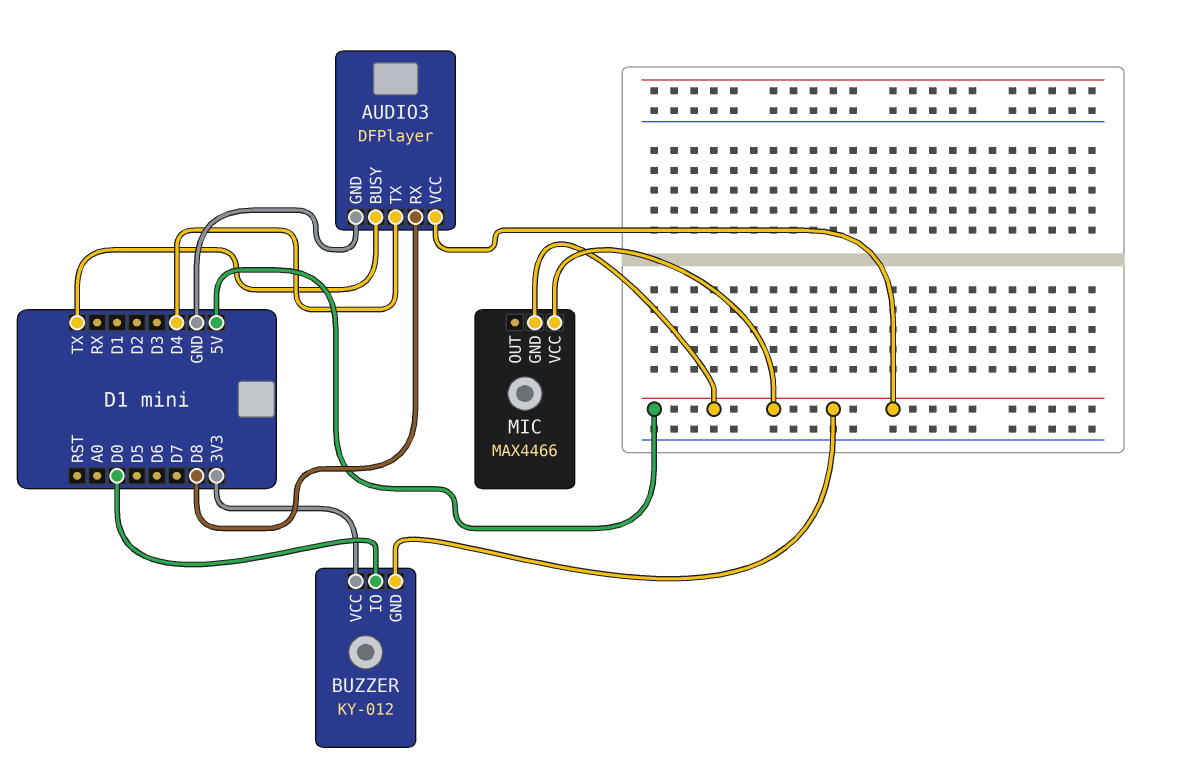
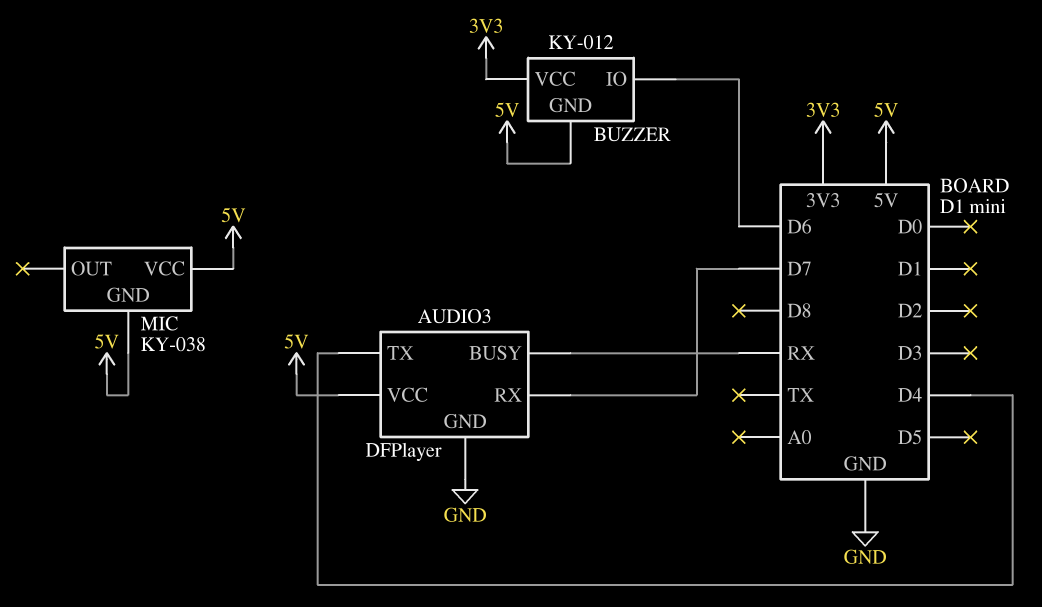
AUDIO3 pin BUSY: TX -> RX
AUDIO3 pin RX: D8 -> D7
BUZZER pin IO: D0 -> D6
MIC: MAX4466 -> KY-038

